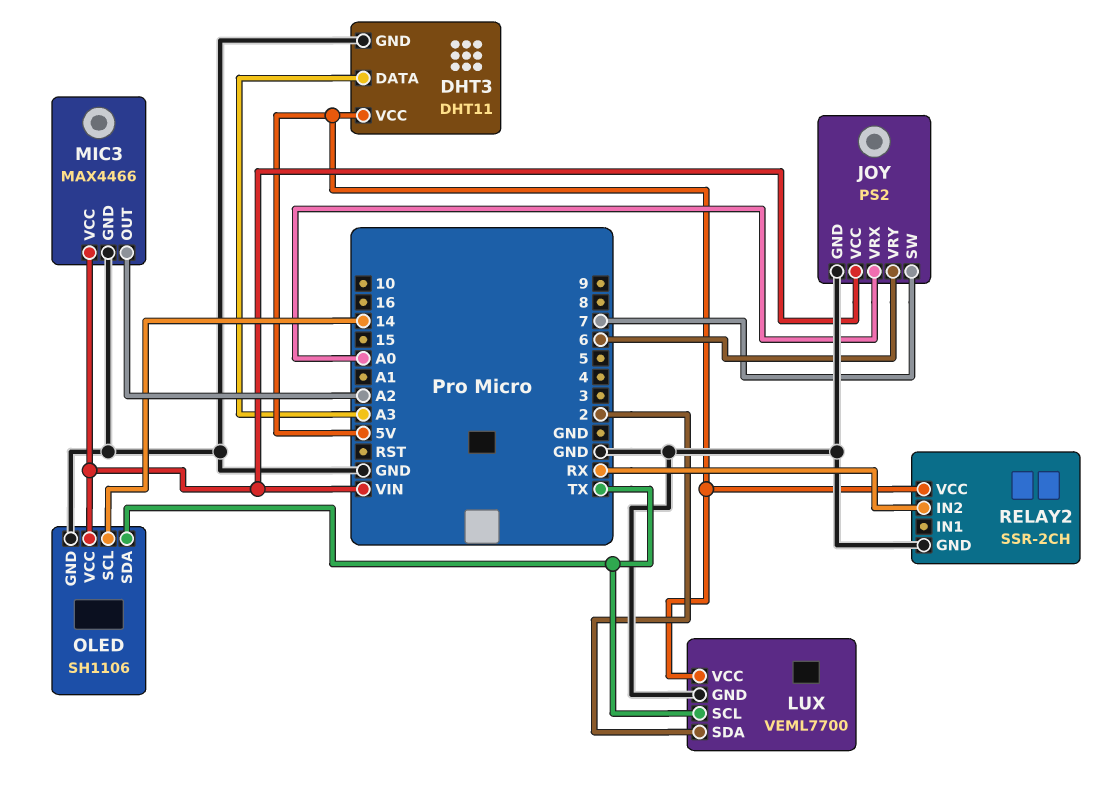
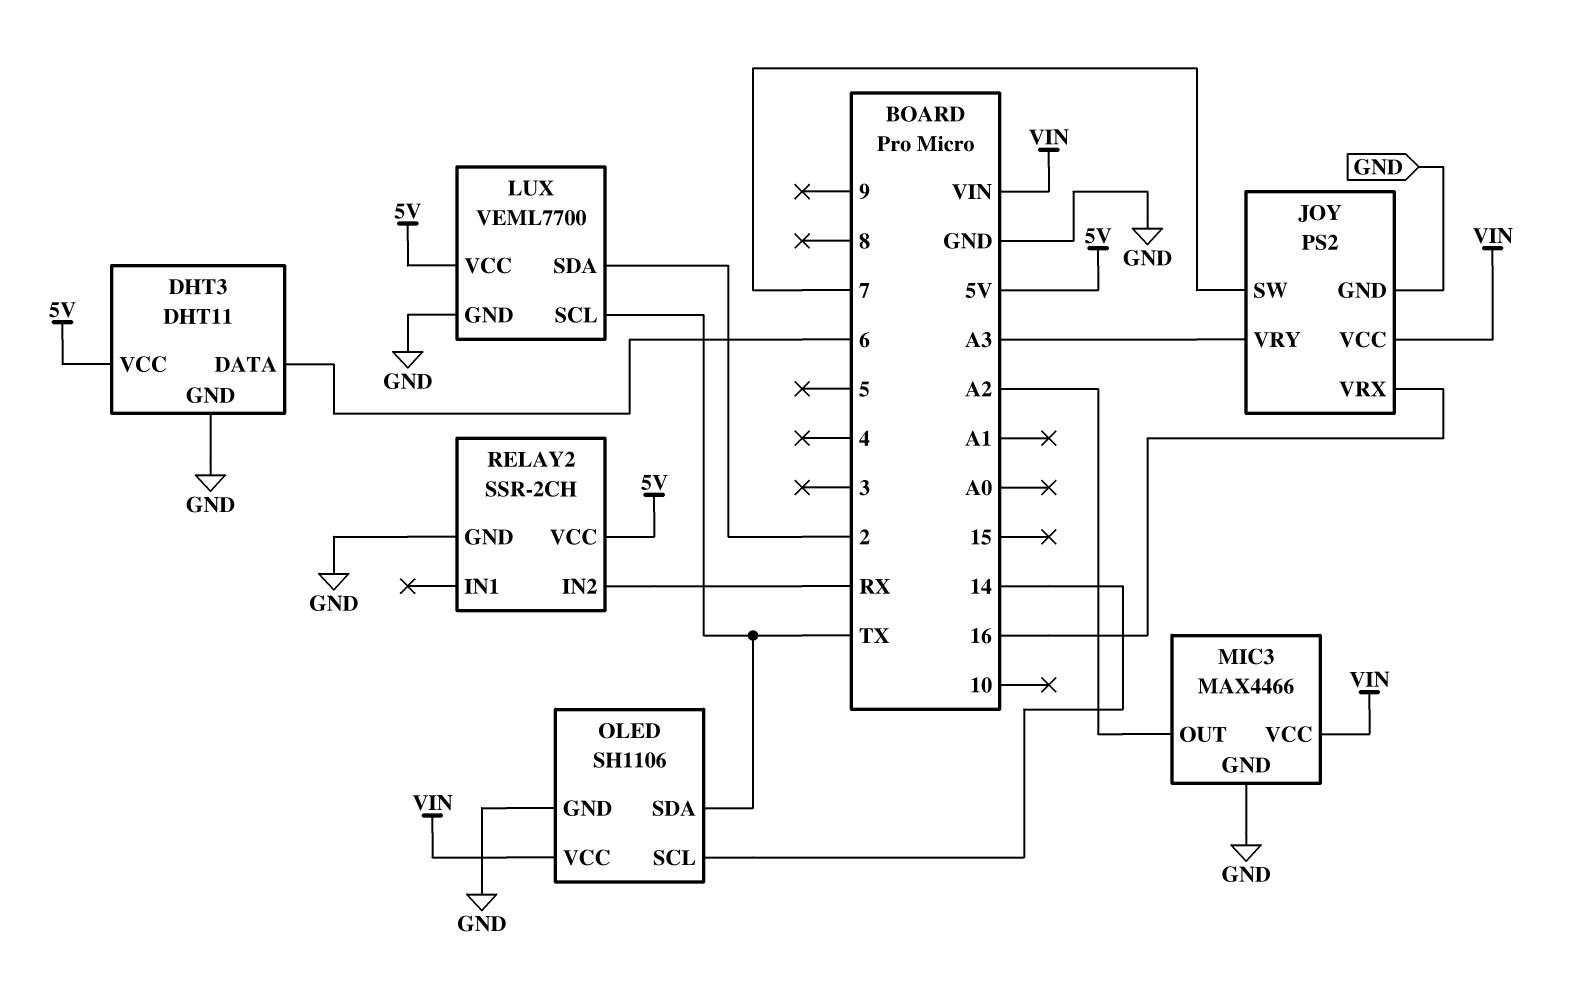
DHT3 pin DATA: A3 -> 6
JOY pin VRX: A0 -> 16
JOY pin VRY: 6 -> A3

